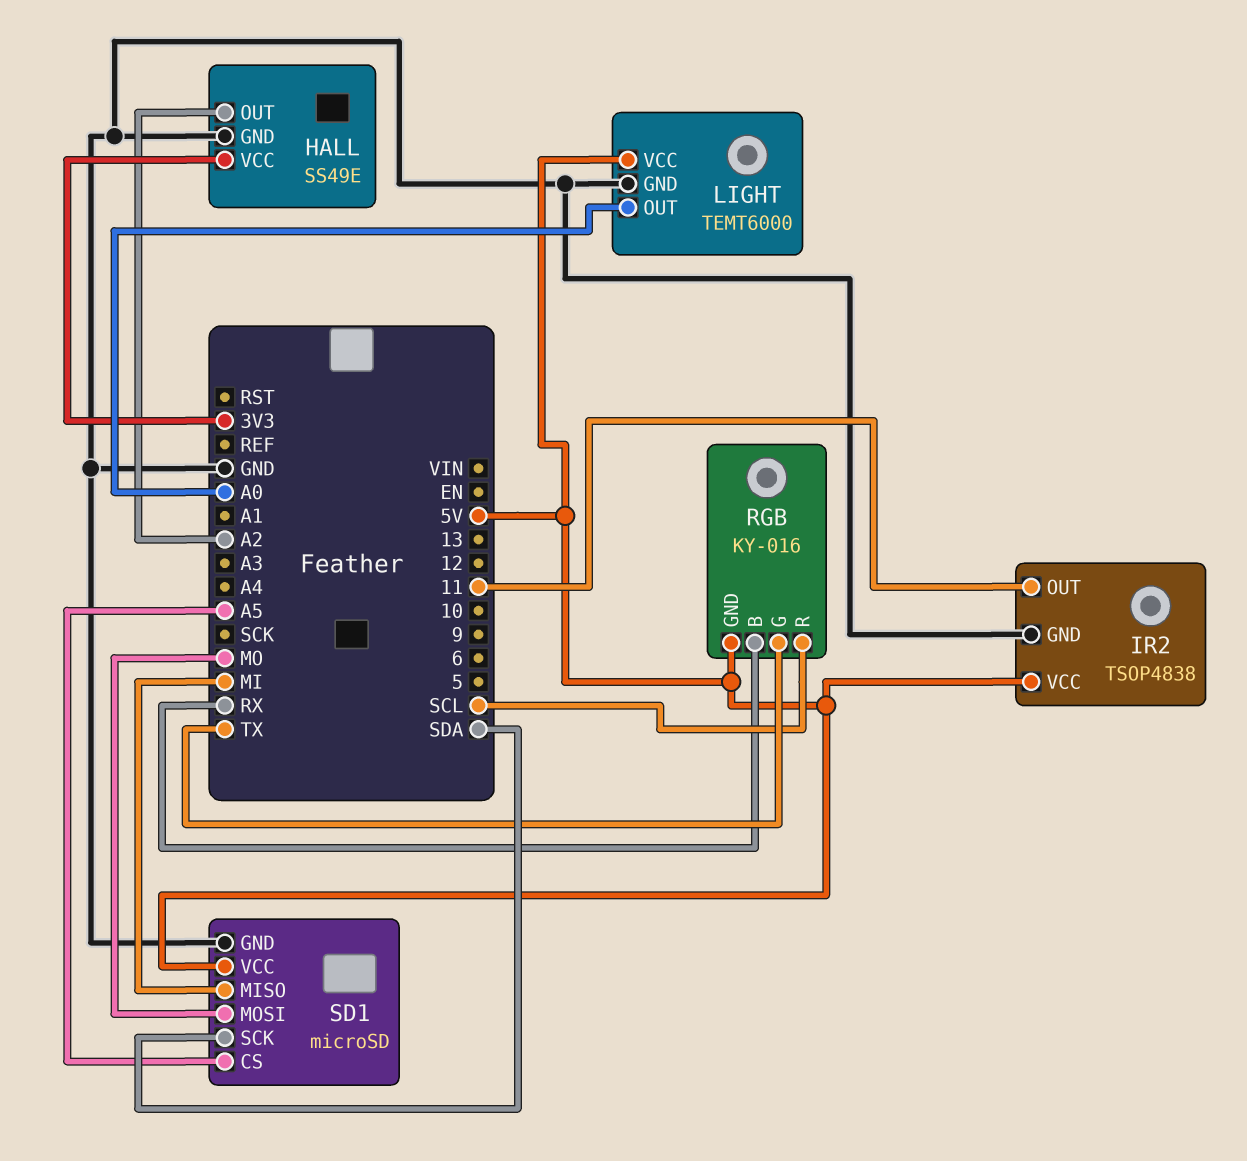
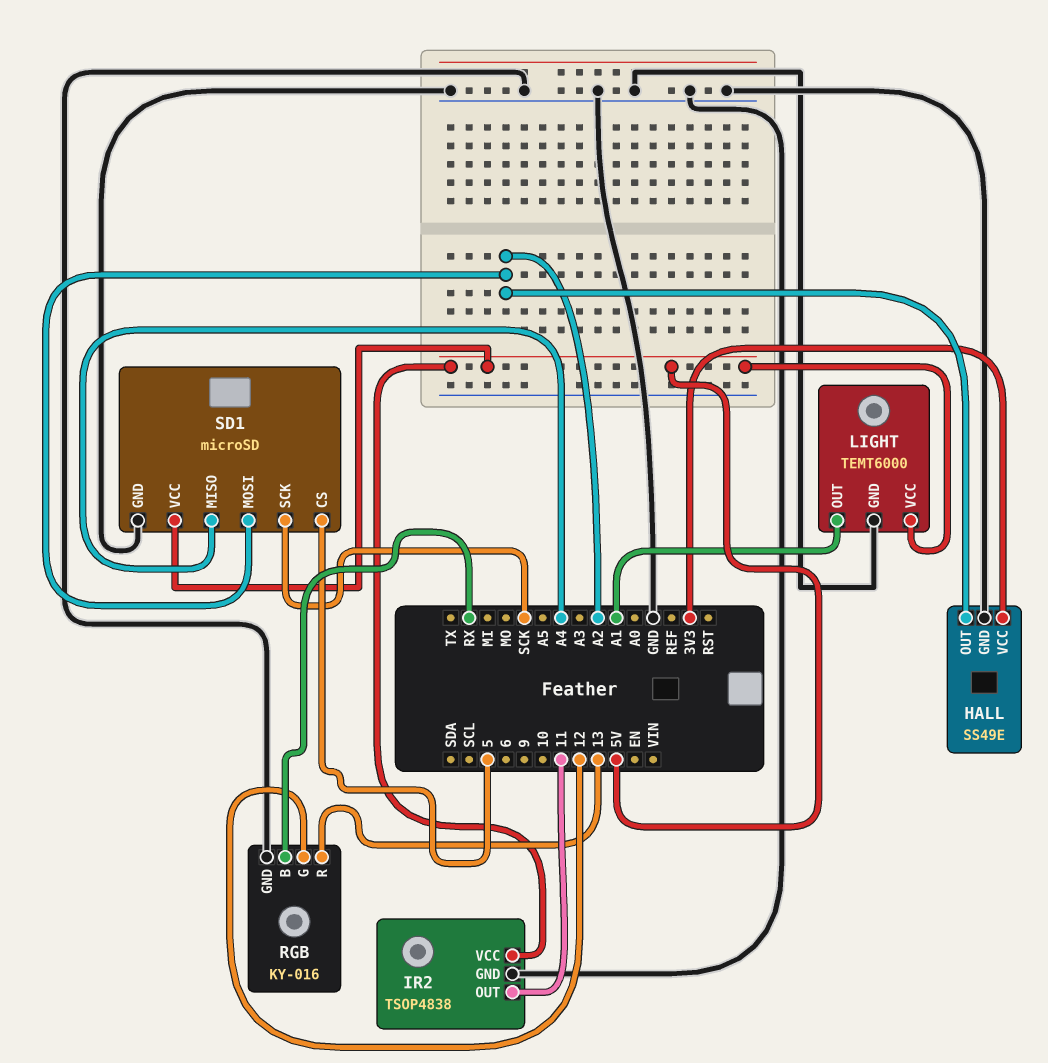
LIGHT pin OUT: A0 -> A1
RGB pin G: TX -> 12
RGB pin GND: 5V -> GND
RGB pin R: SCL -> 13
SD1 pin CS: A5 -> 5
SD1 pin MISO: MI -> A4
SD1 pin MOSI: MO -> A2
SD1 pin SCK: SDA -> SCK

